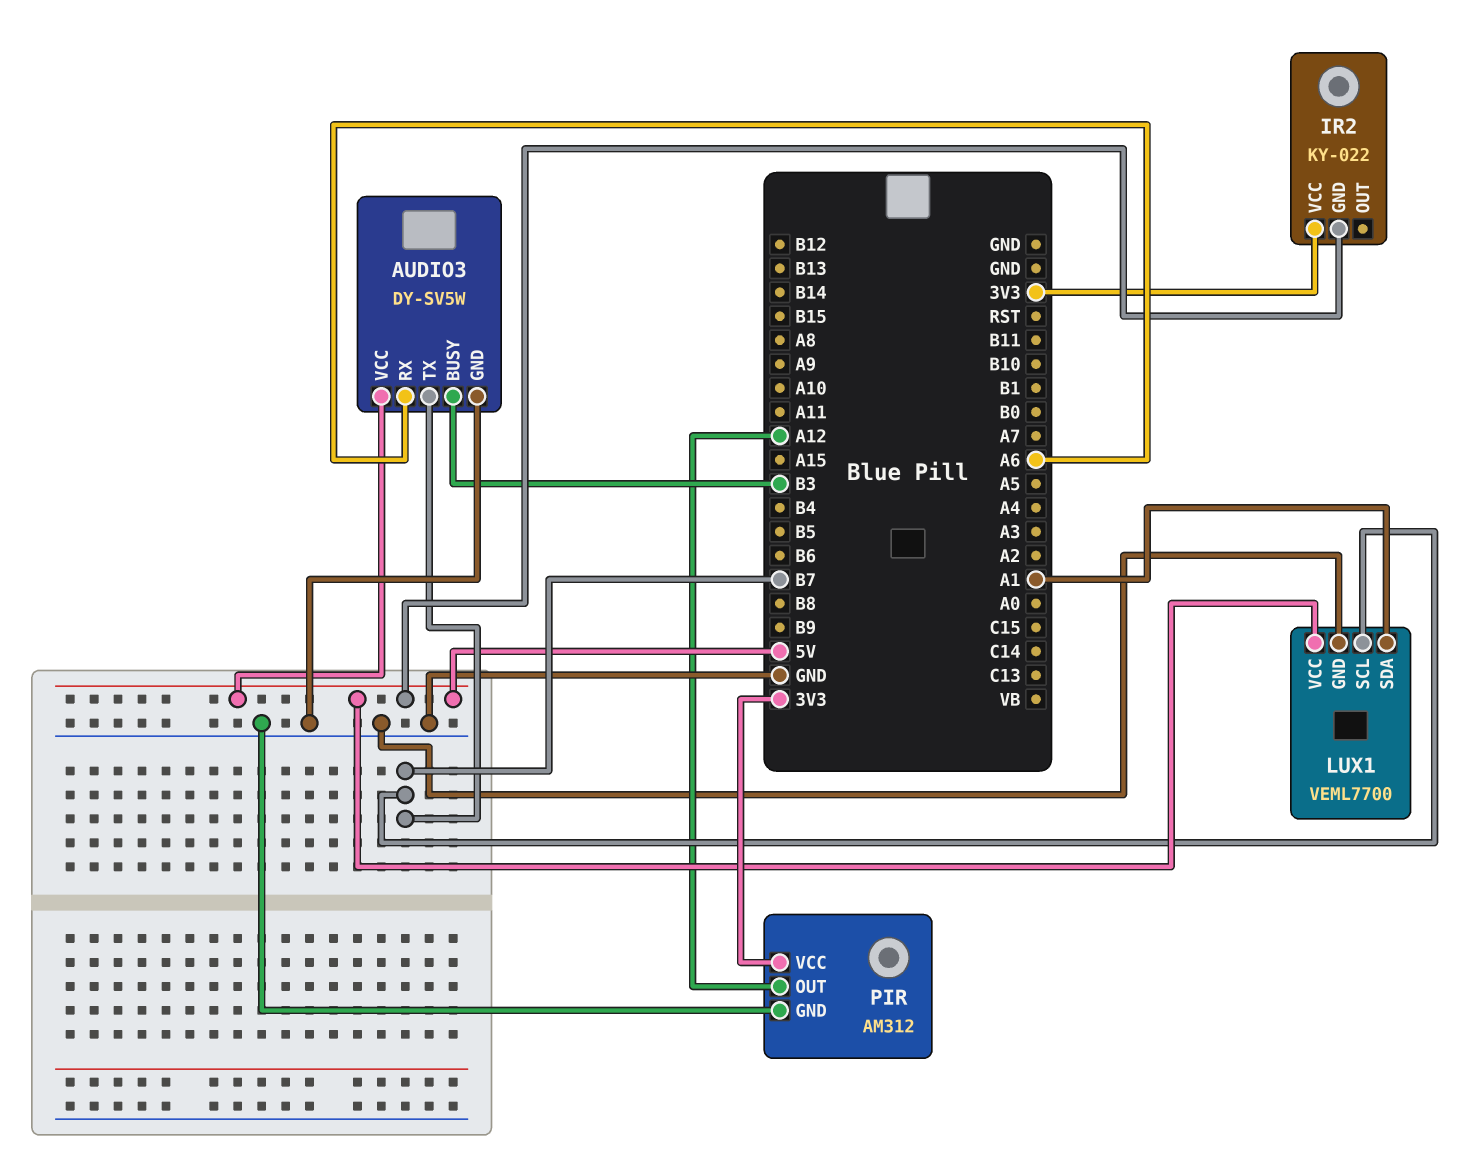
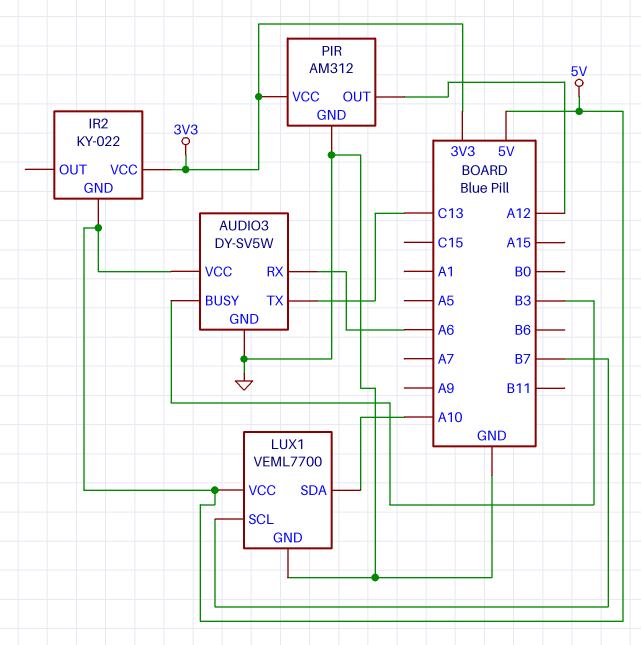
AUDIO3 pin TX: B7 -> C13
LUX1 pin SDA: A1 -> A10

